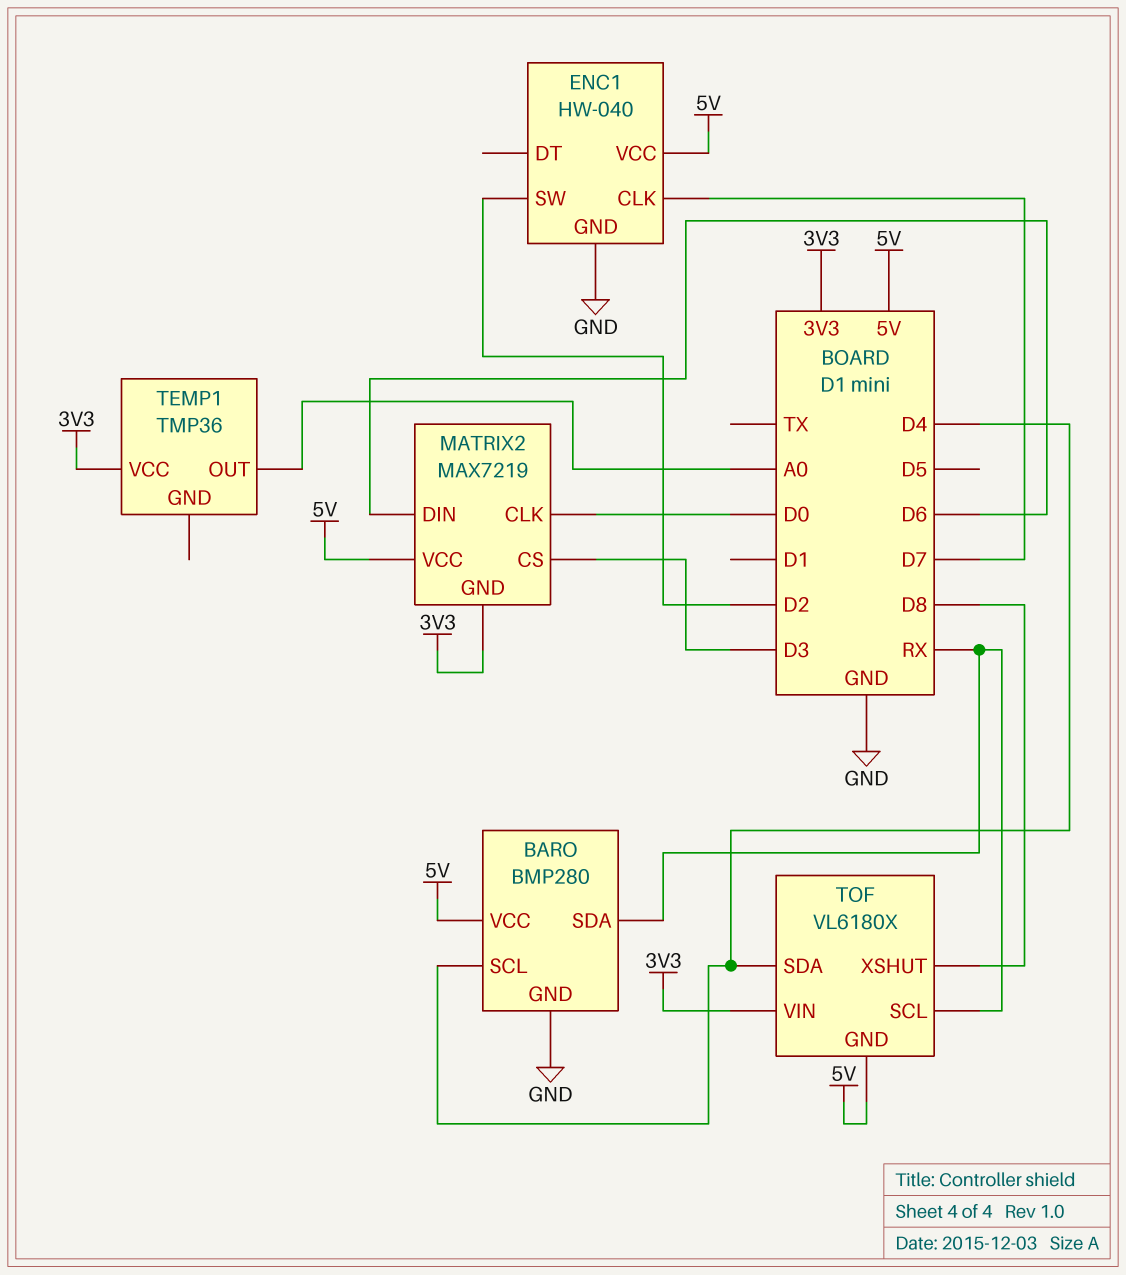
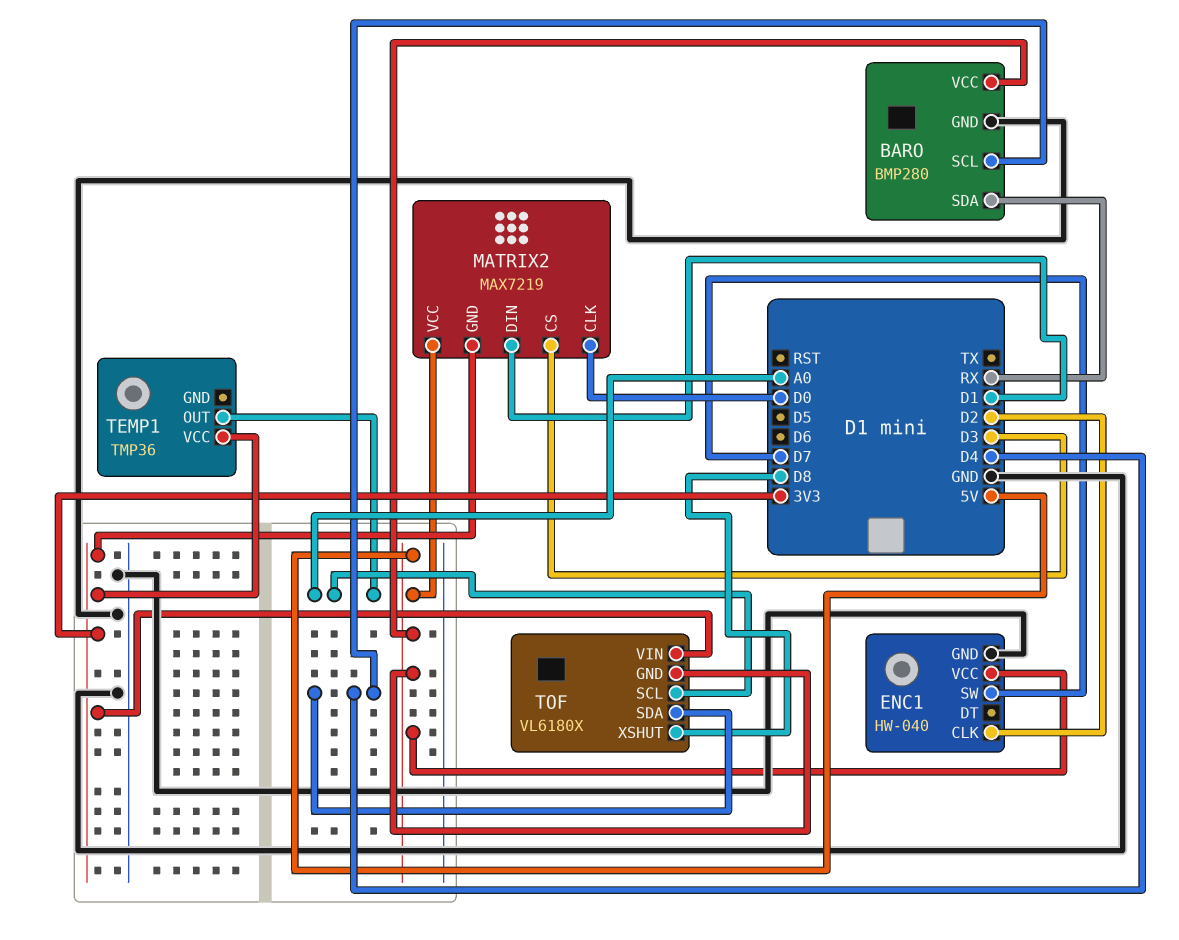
ENC1 pin CLK: D7 -> D2
ENC1 pin SW: D2 -> D7
MATRIX2 pin DIN: D6 -> D1
TOF pin SCL: RX -> A0

